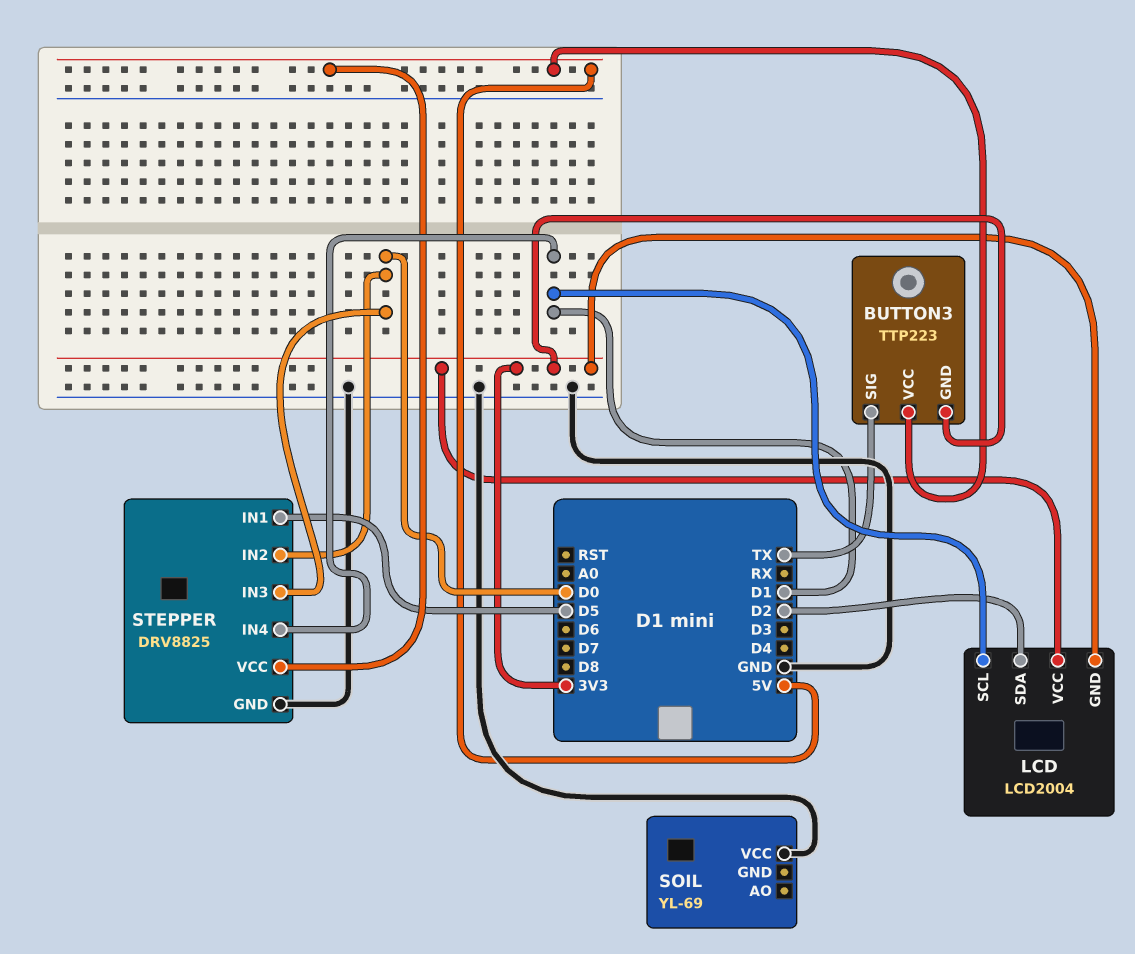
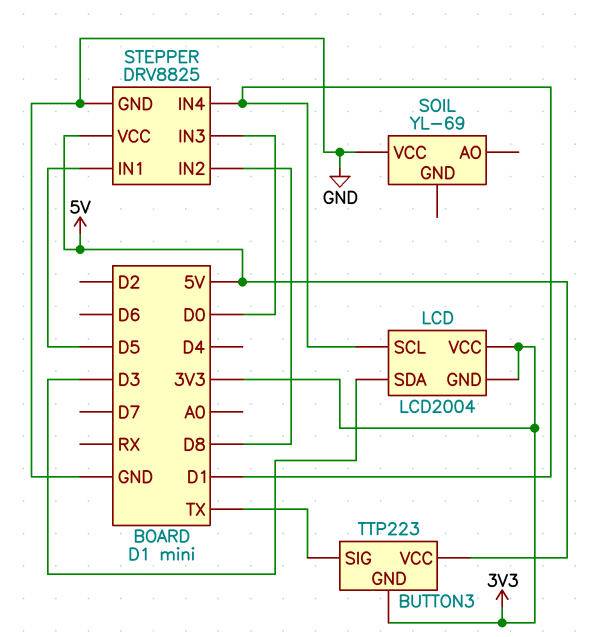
LCD pin SDA: D2 -> D3
STEPPER pin IN2: D0 -> D8

